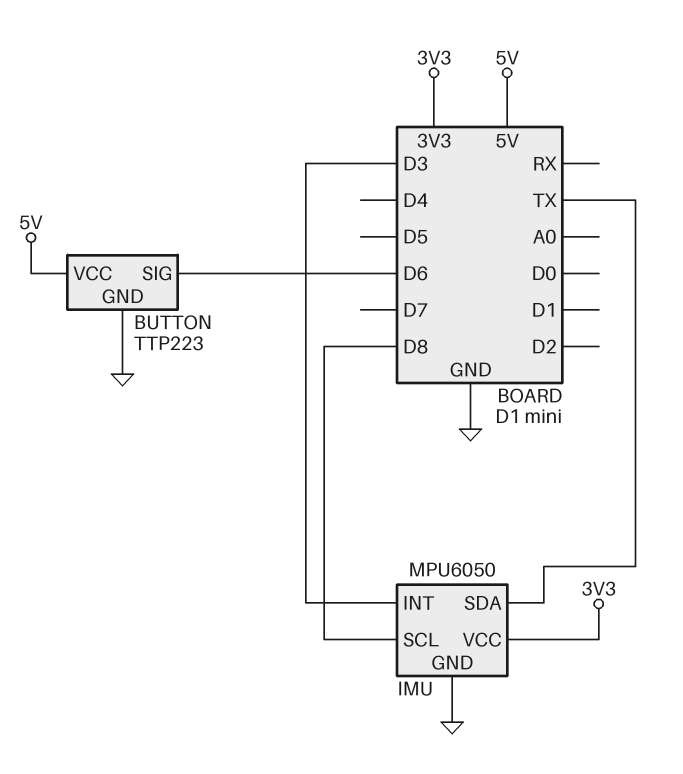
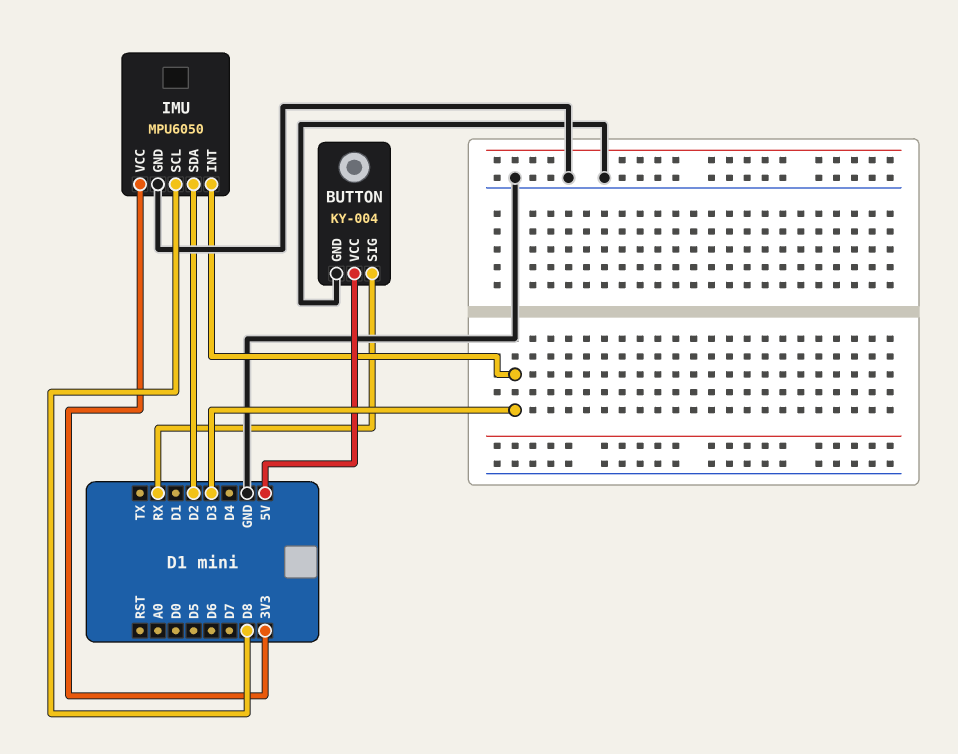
BUTTON: TTP223 -> KY-004
BUTTON pin SIG: D6 -> RX
IMU pin SDA: TX -> D2

